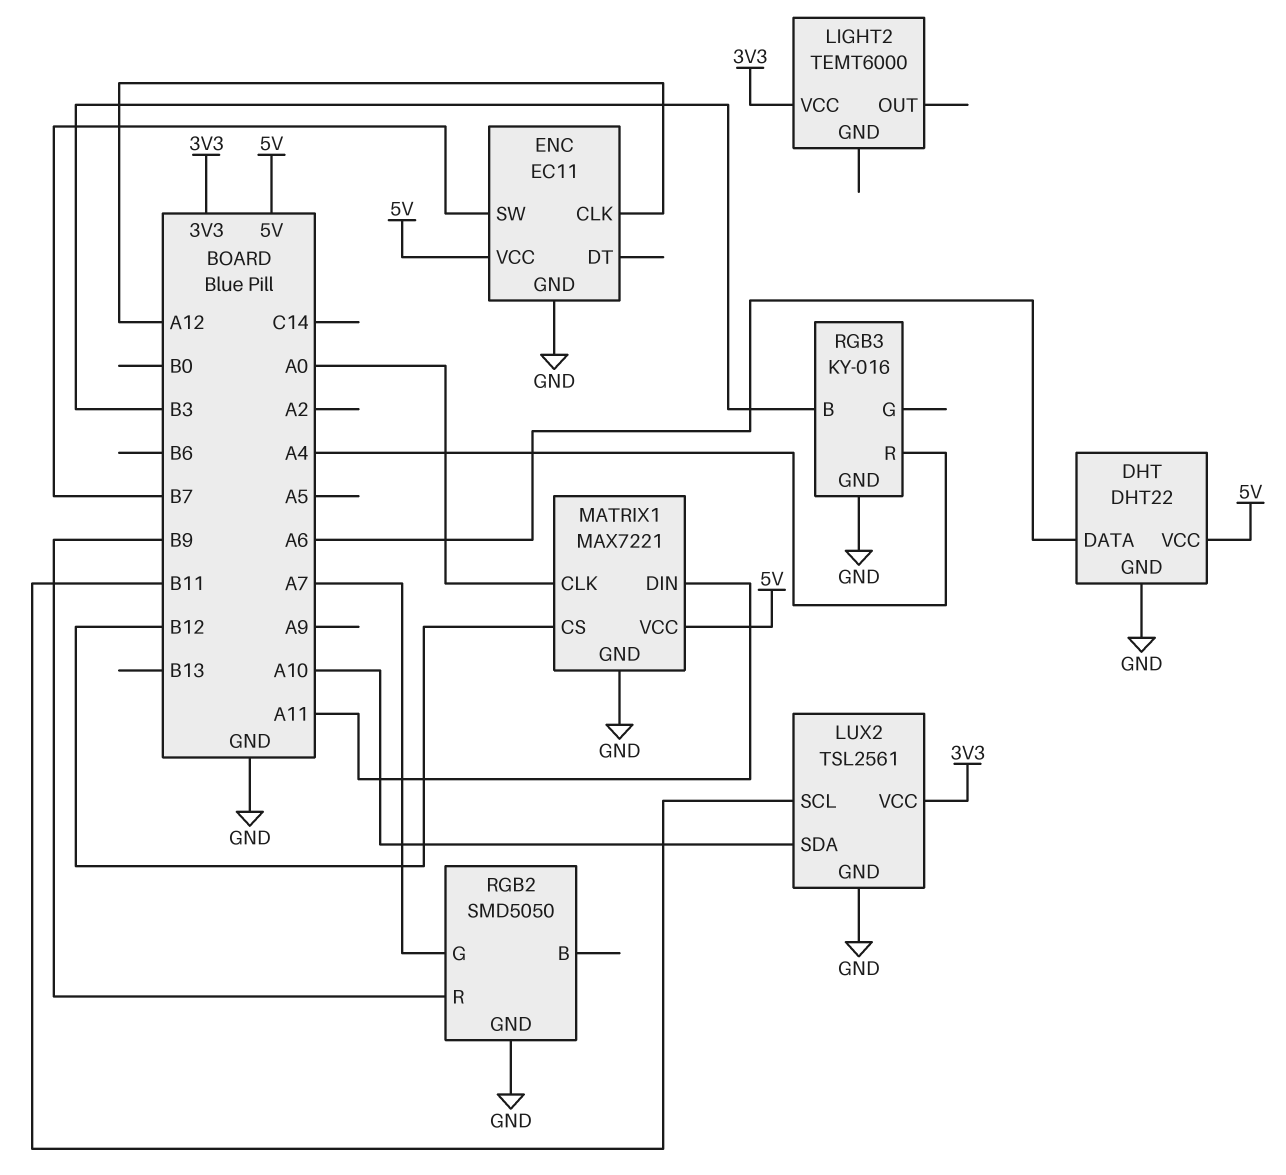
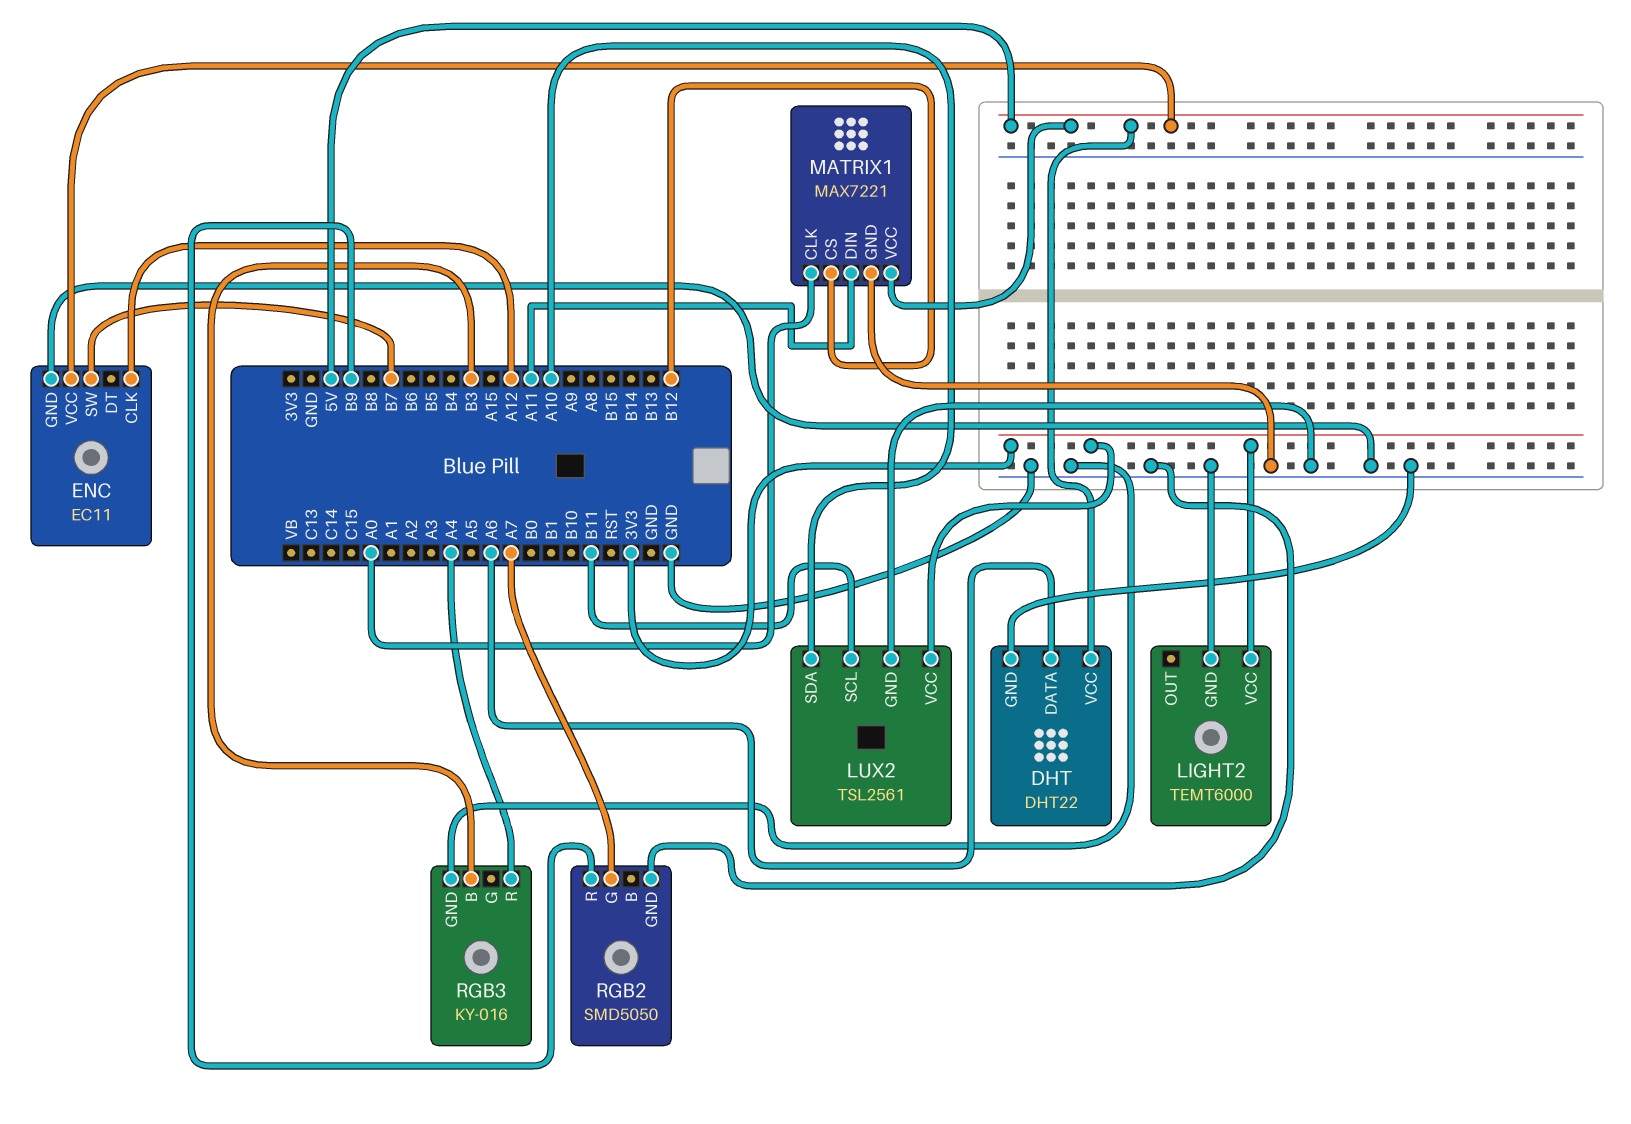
LIGHT2 pin GND: none -> GND

